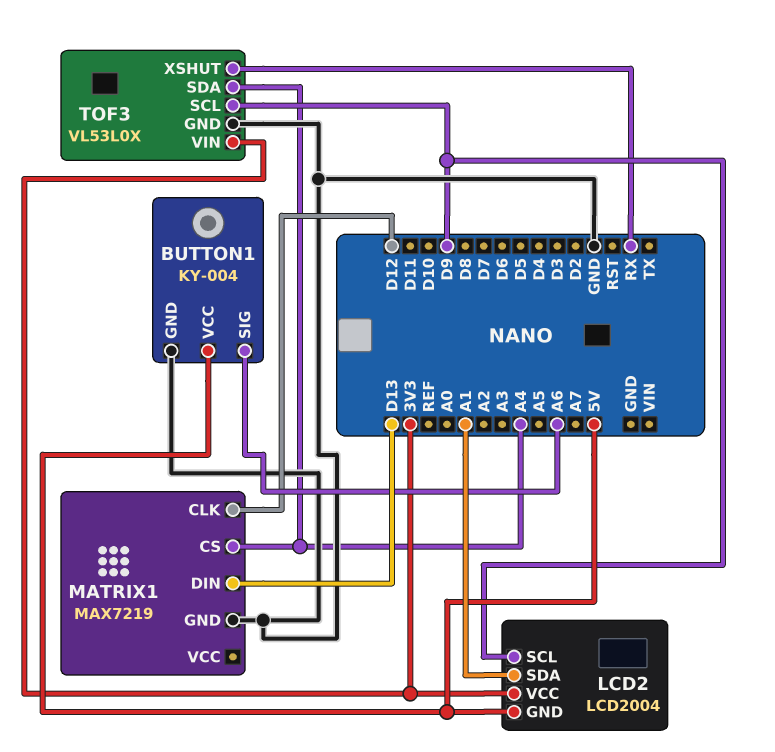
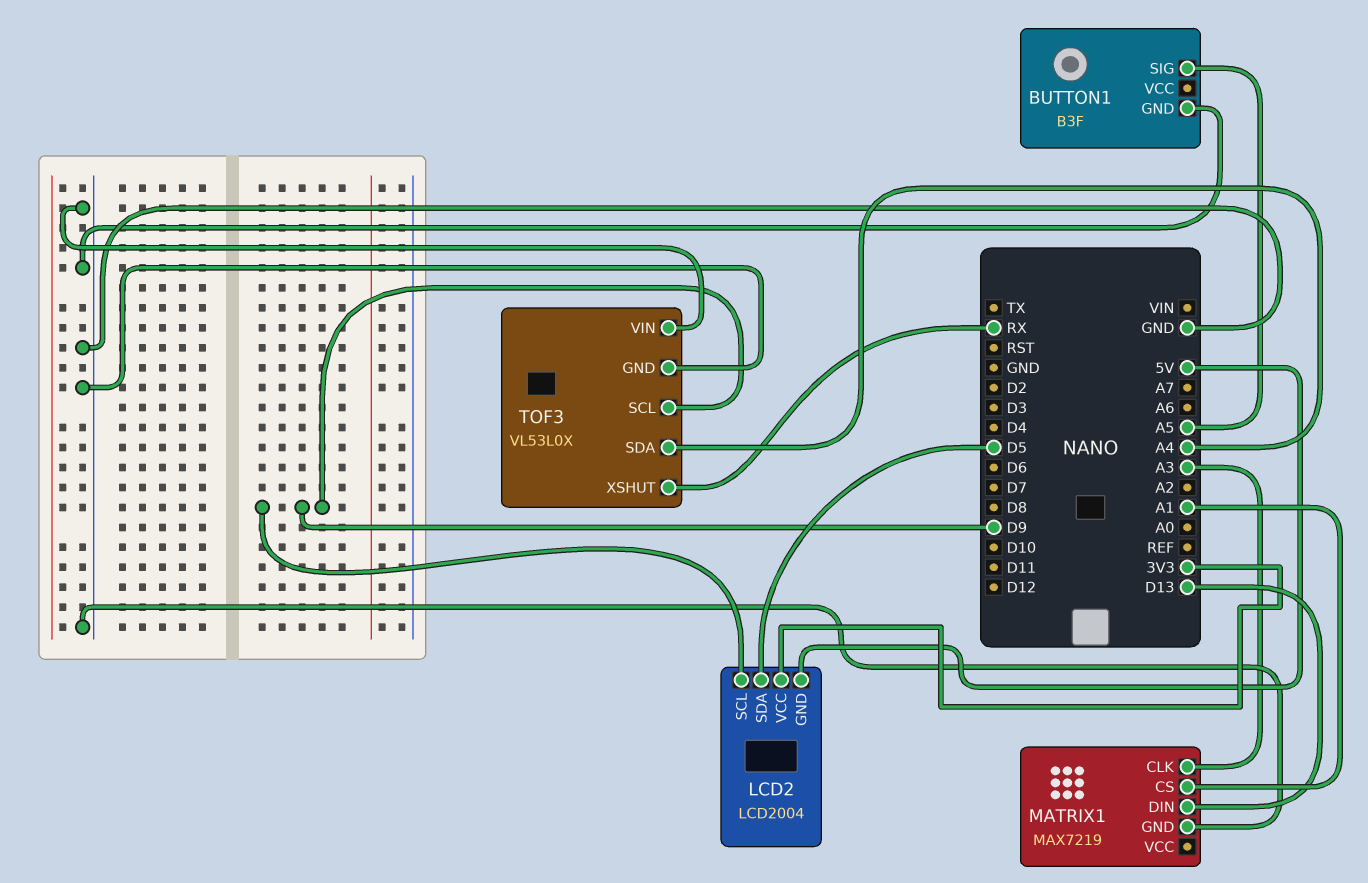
BUTTON1: KY-004 -> B3F
BUTTON1 pin SIG: A6 -> A5
BUTTON1 pin VCC: 5V -> none
LCD2 pin SDA: A1 -> D5
MATRIX1 pin CLK: D12 -> A3
MATRIX1 pin CS: A4 -> A1
TOF3 pin VIN: 3V3 -> GND

